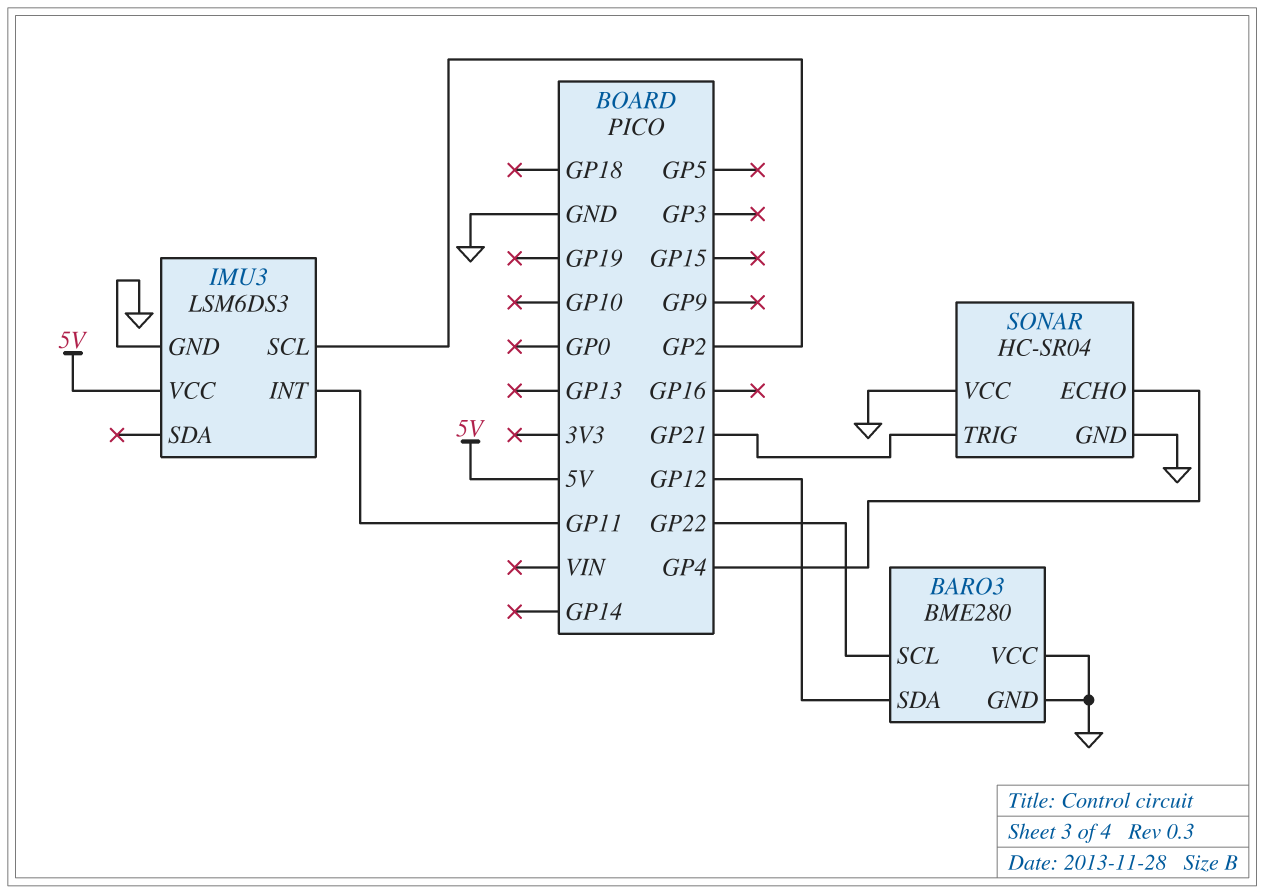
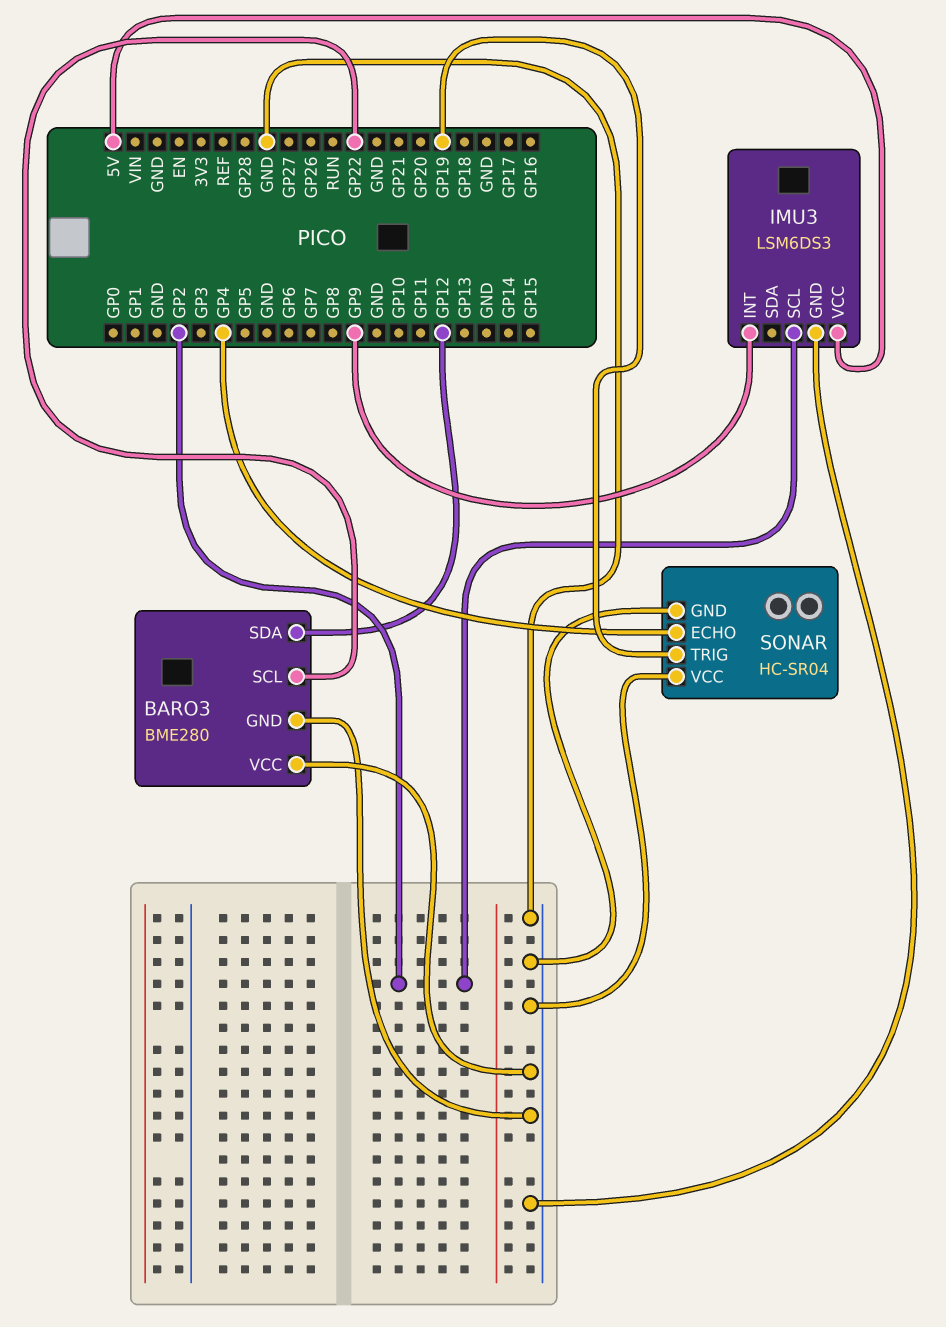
IMU3 pin INT: GP11 -> GP9
SONAR pin TRIG: GP21 -> GP19

